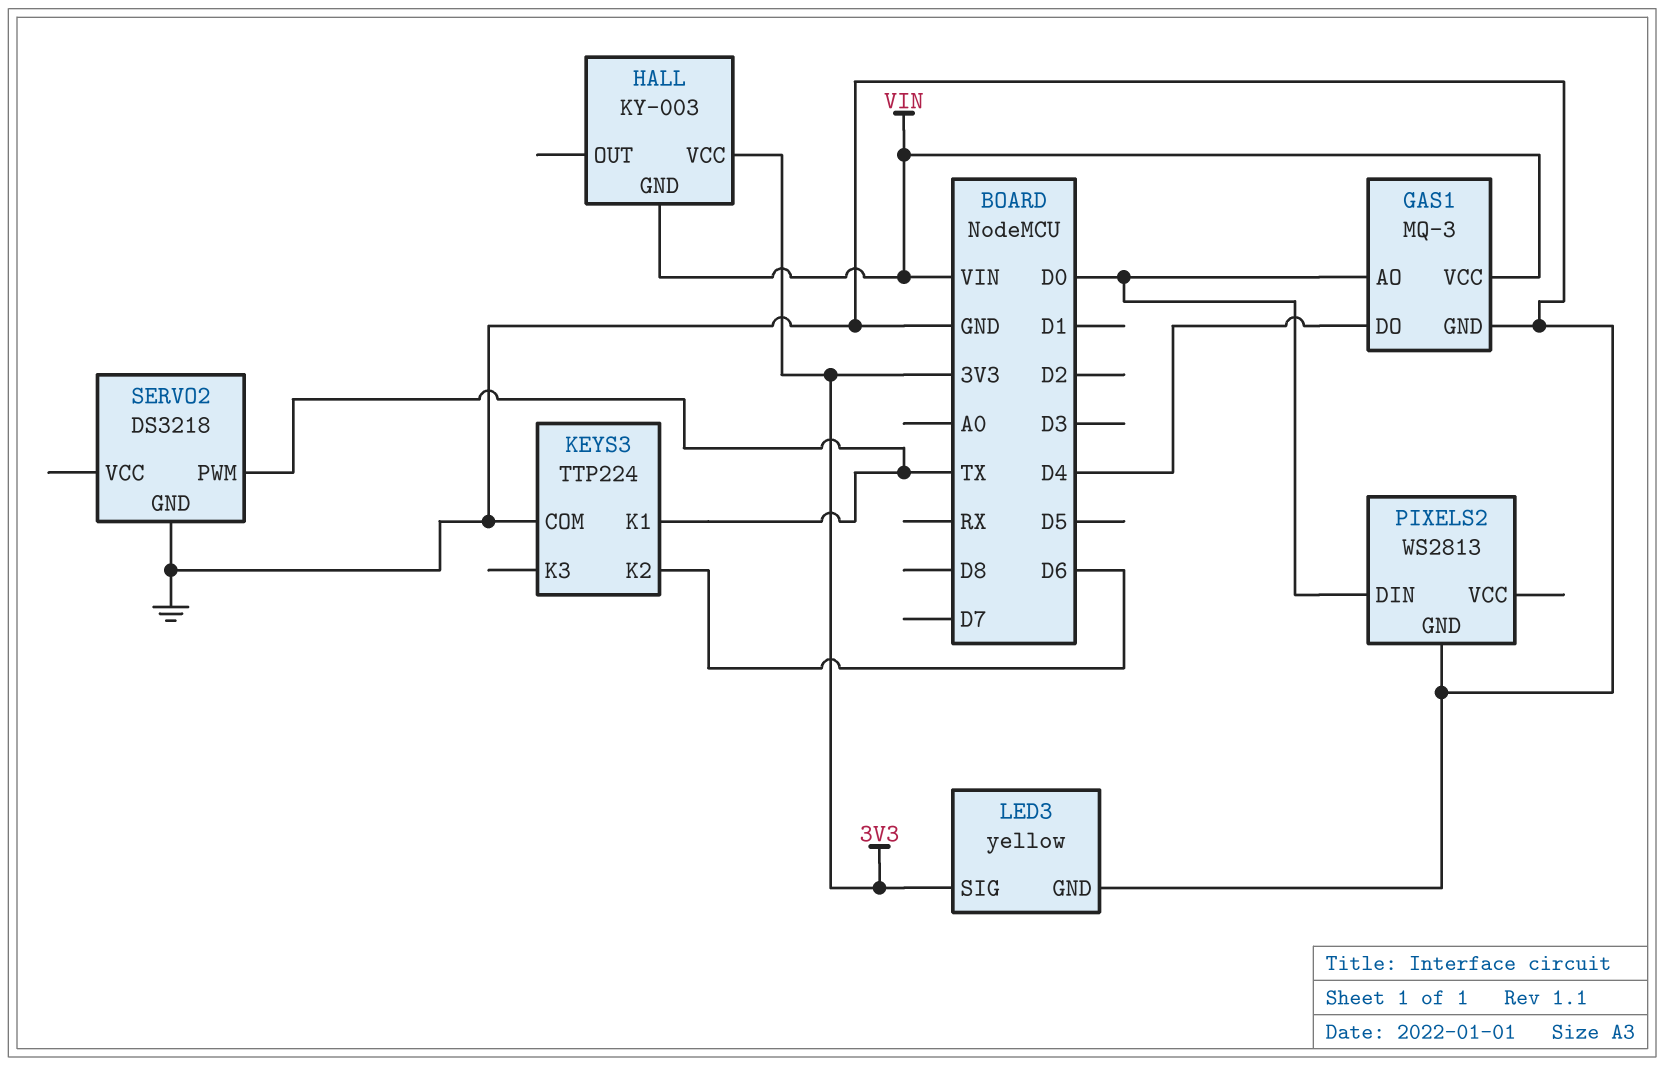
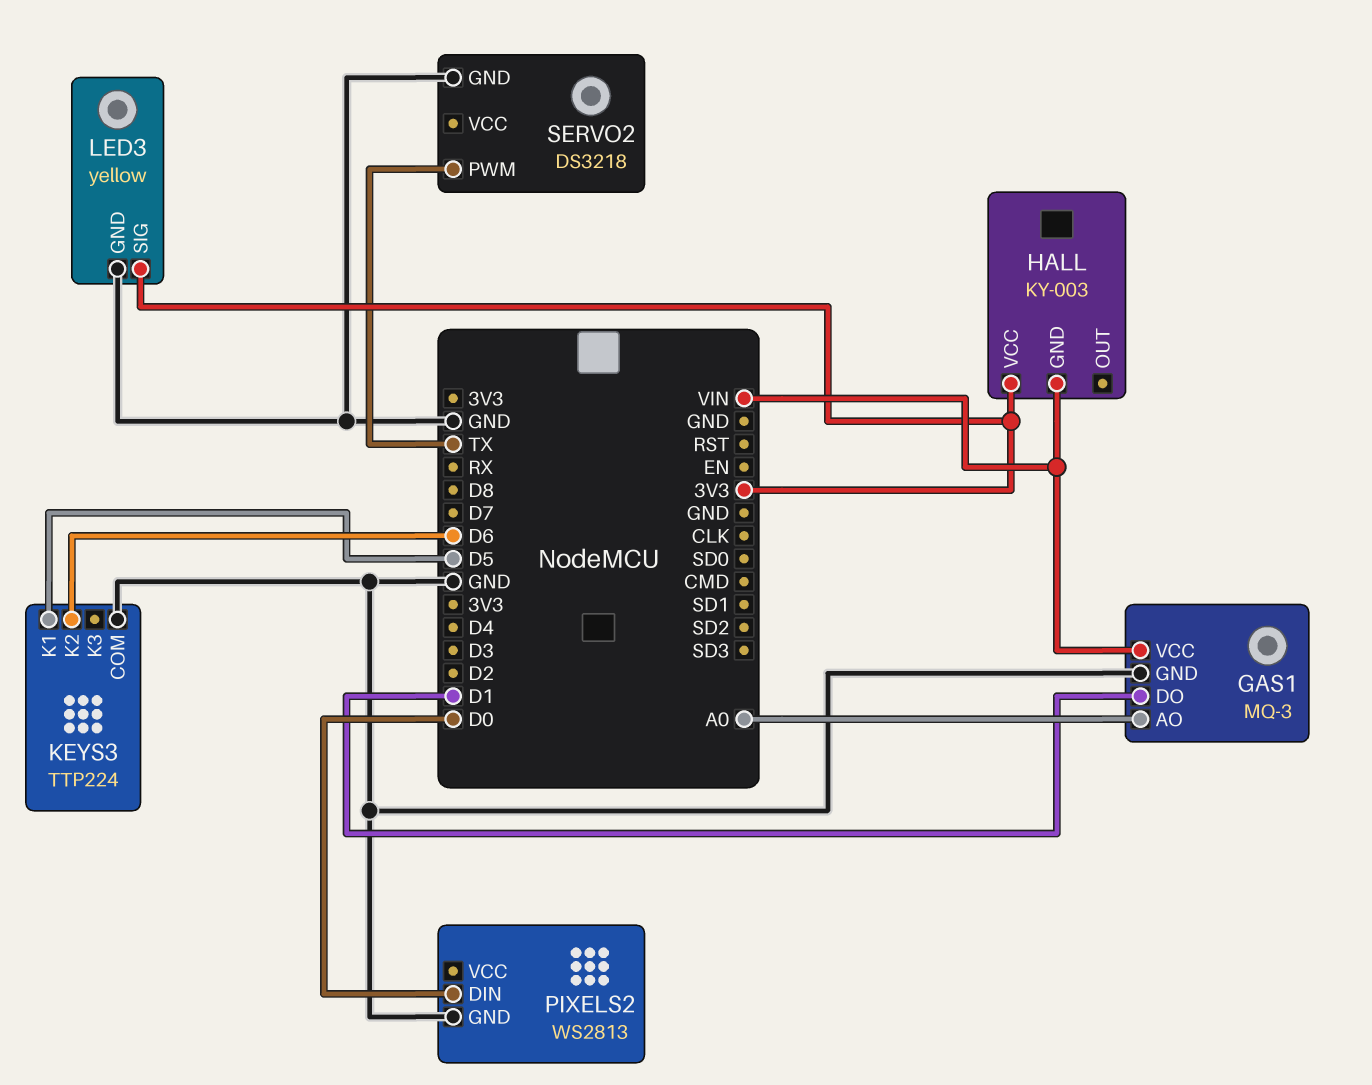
GAS1 pin AO: D0 -> A0
GAS1 pin DO: D4 -> D1
KEYS3 pin K1: TX -> D5

